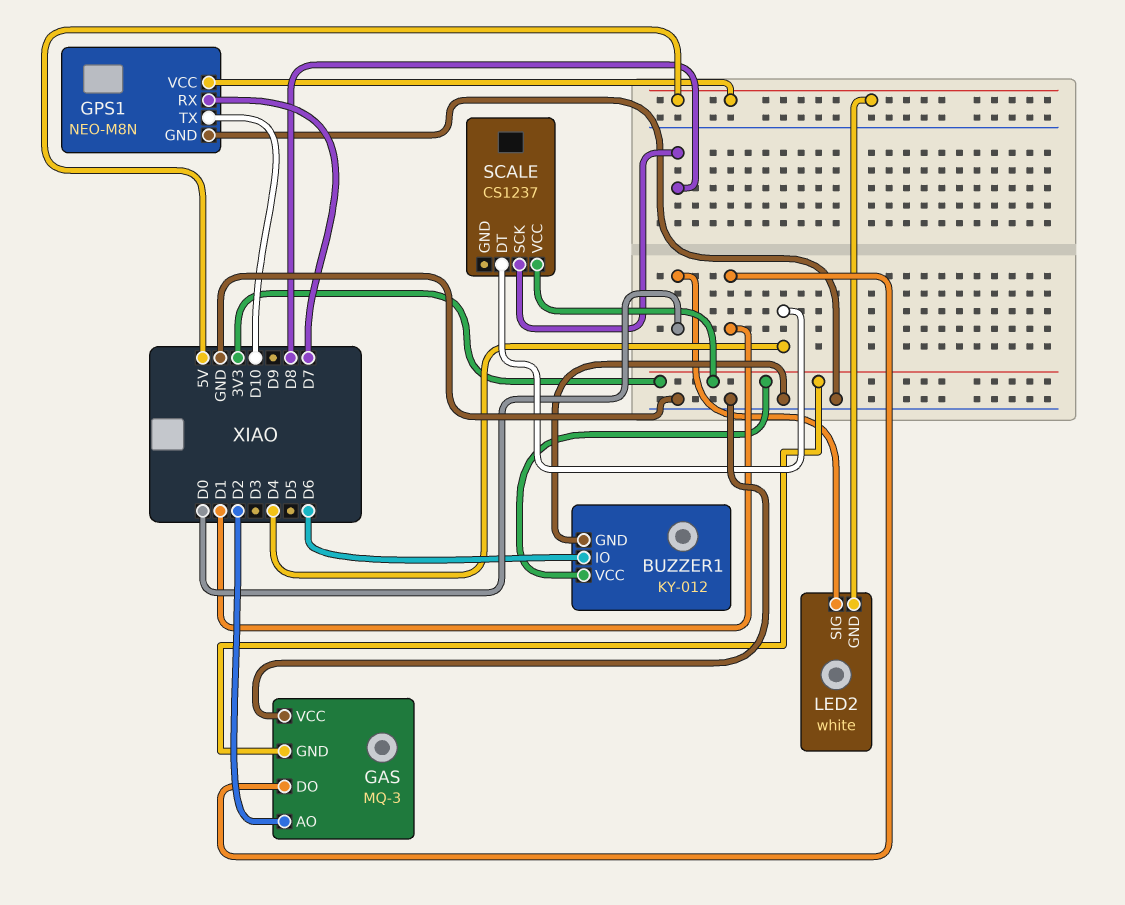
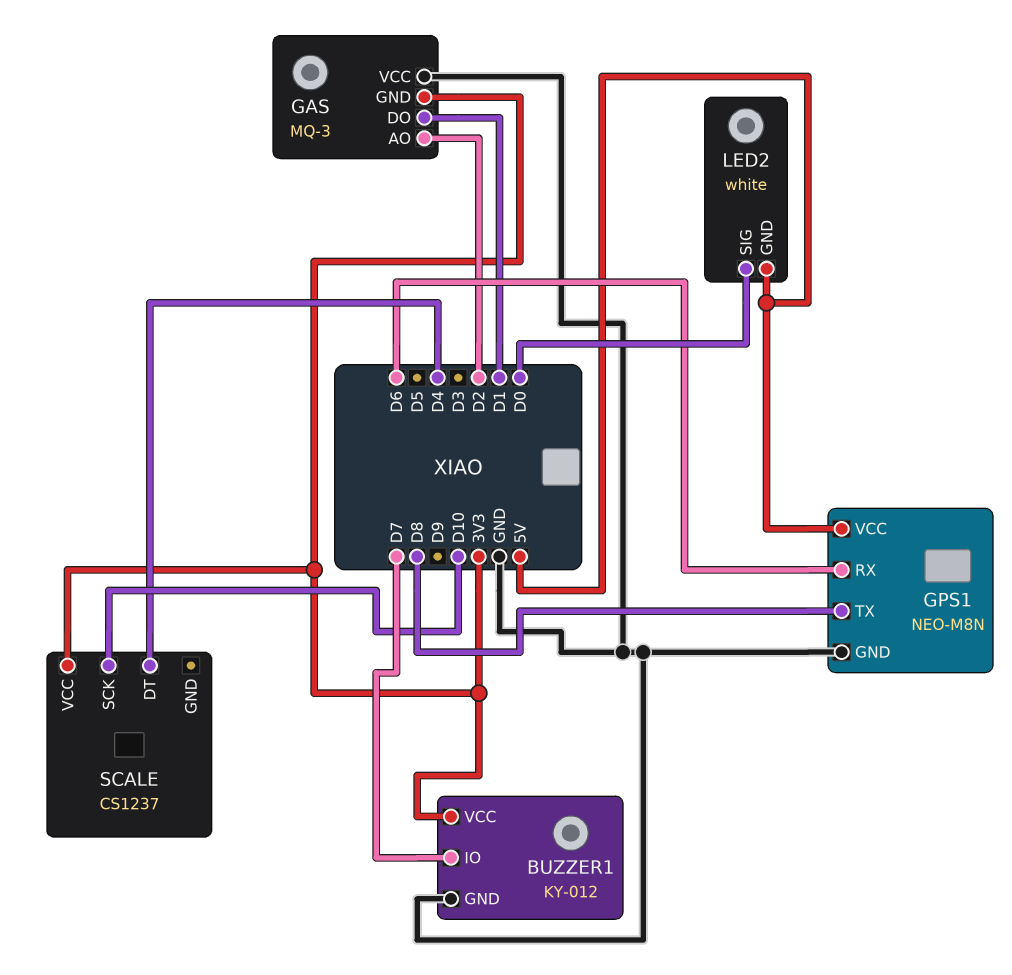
BUZZER1 pin IO: D6 -> D7
GPS1 pin RX: D7 -> D6
GPS1 pin TX: D10 -> D8
SCALE pin SCK: D8 -> D10

